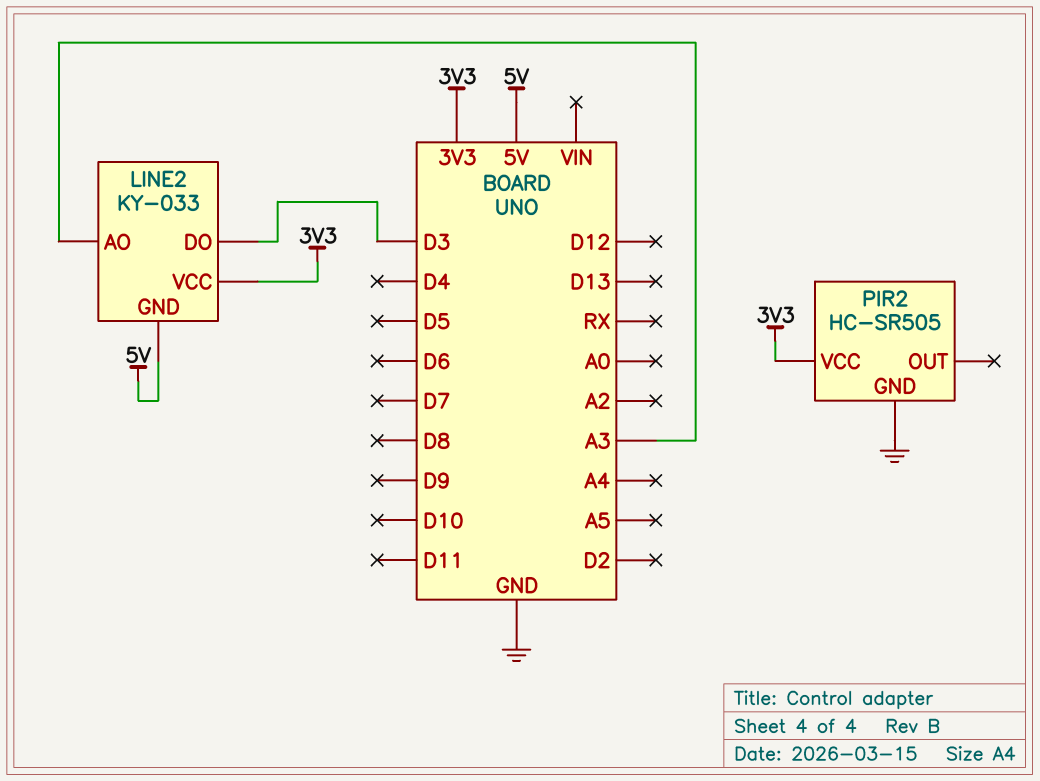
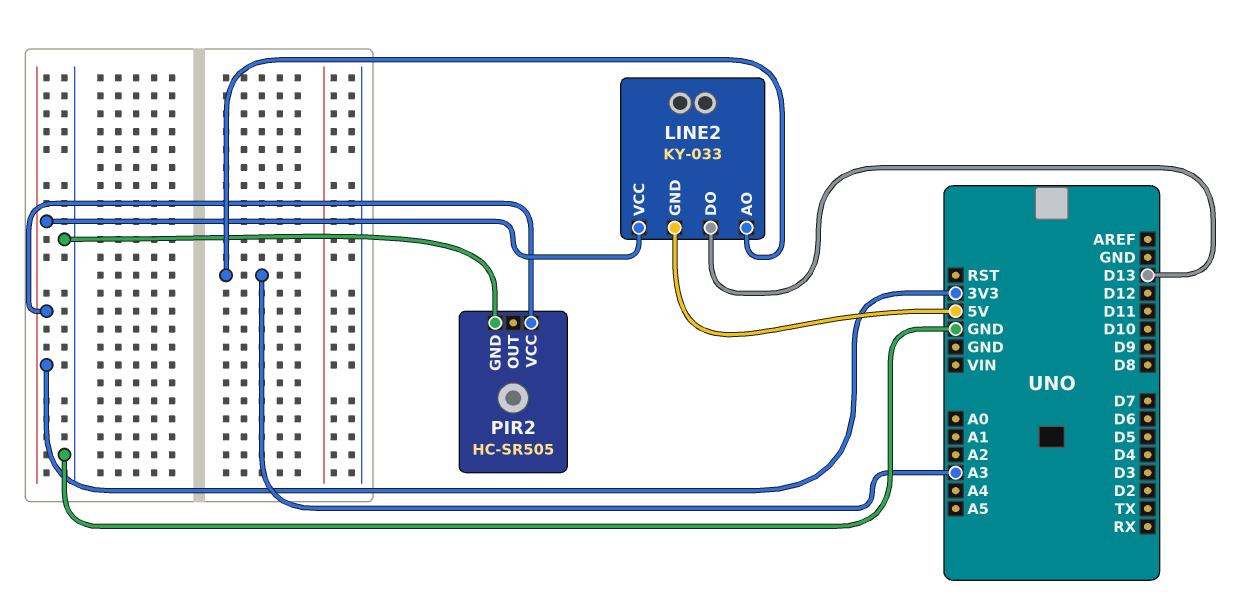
LINE2 pin DO: D3 -> D13

